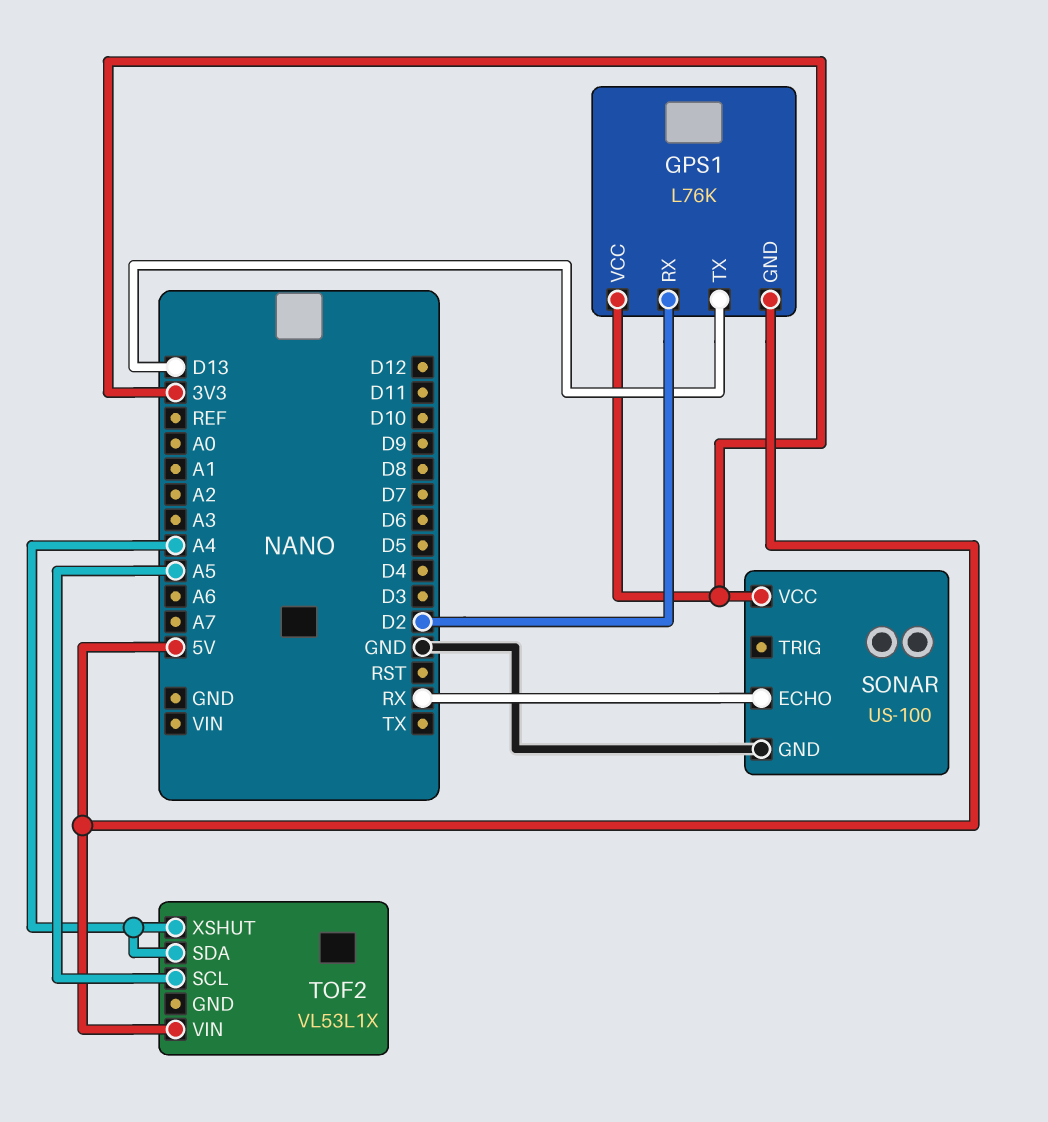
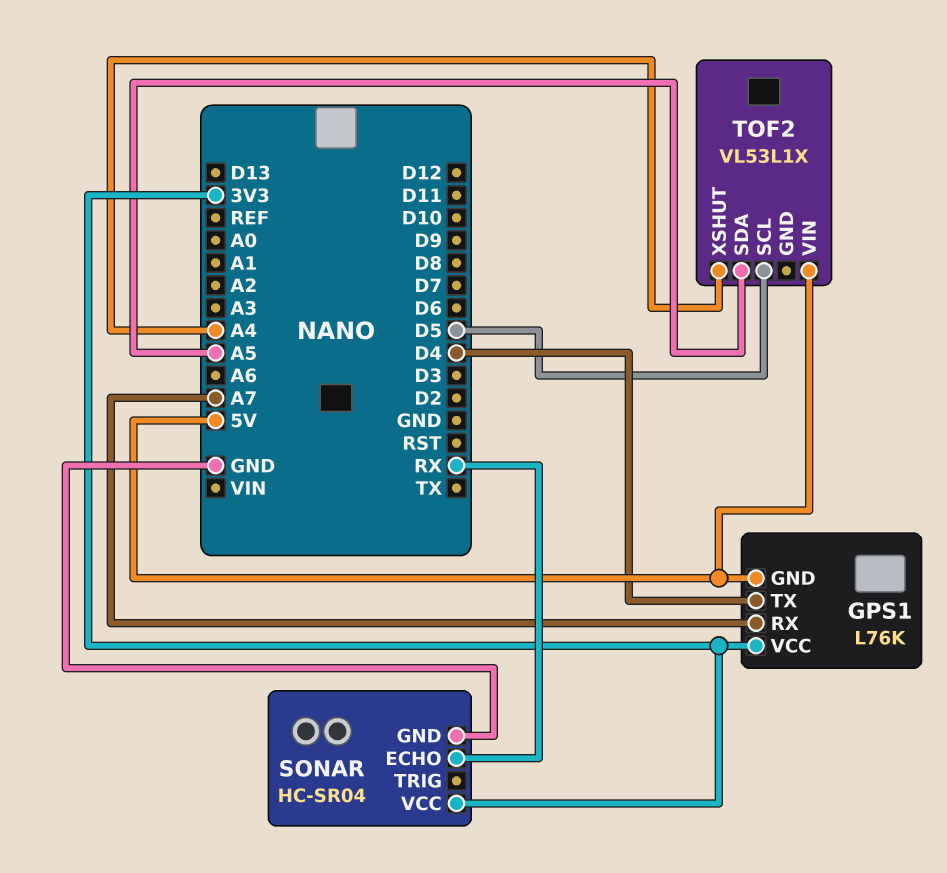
GPS1 pin RX: D2 -> A7
GPS1 pin TX: D13 -> D4
SONAR: US-100 -> HC-SR04
TOF2 pin SCL: A5 -> D5
TOF2 pin SDA: A4 -> A5

